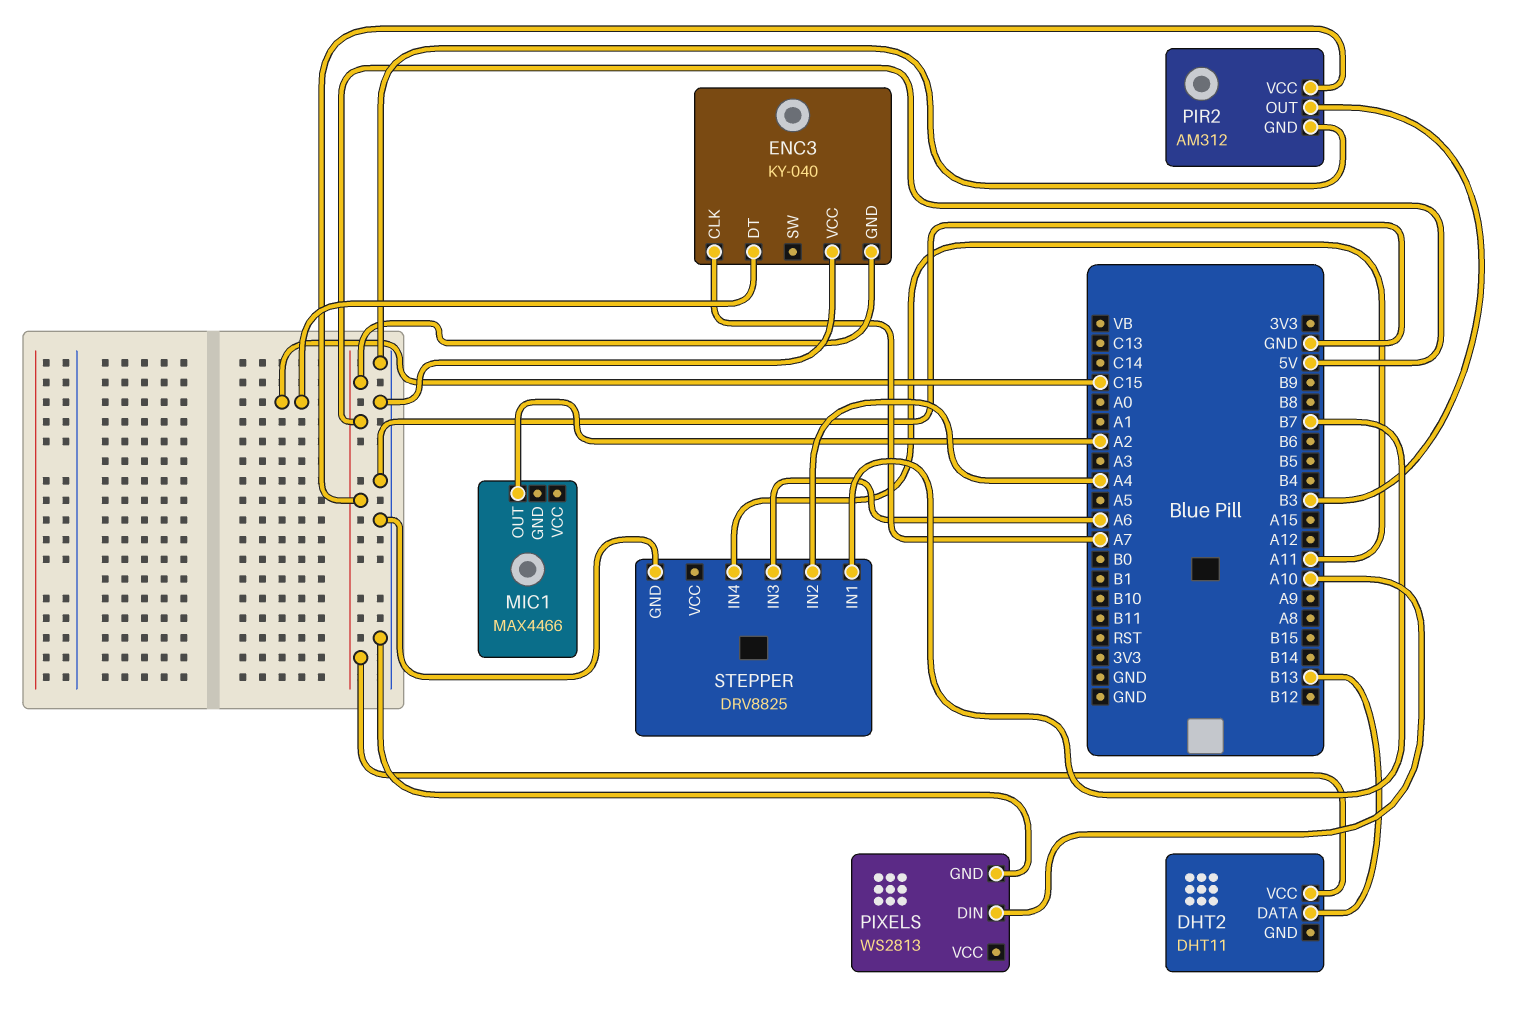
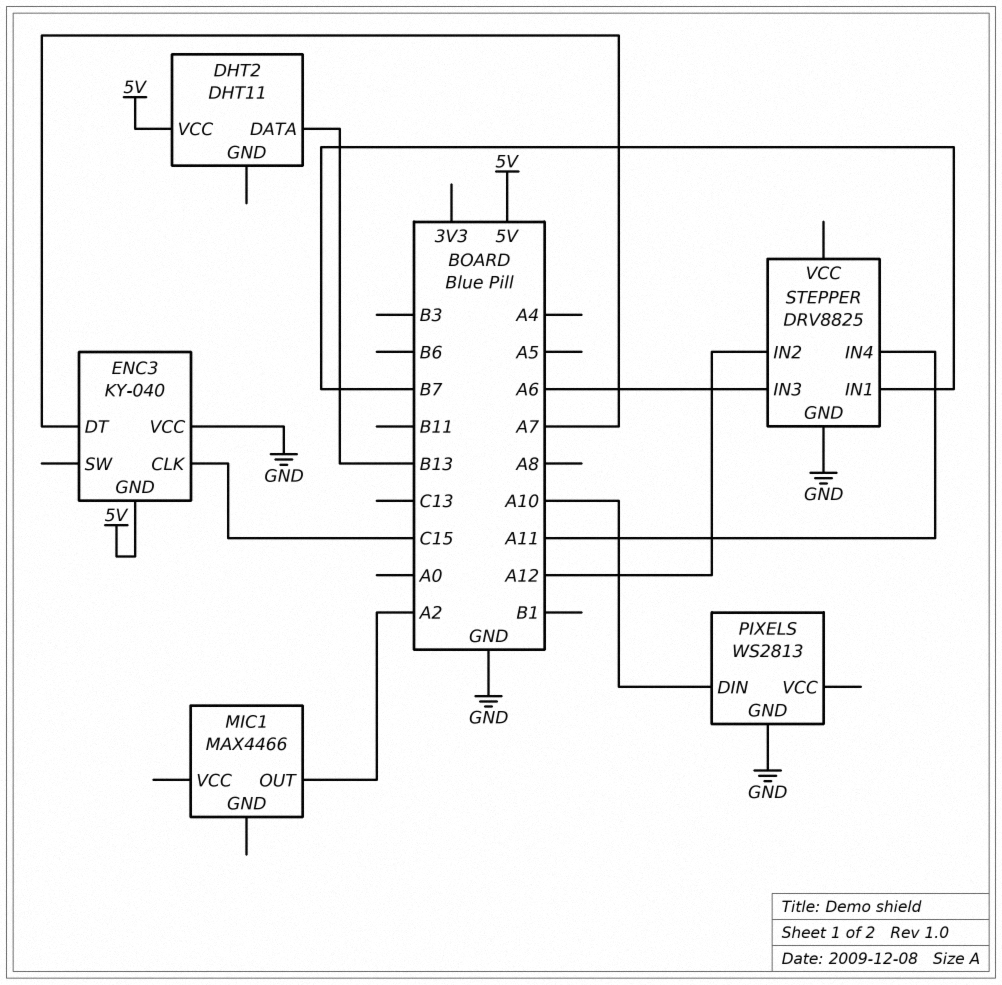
ENC3 pin CLK: A7 -> C15
ENC3 pin DT: C15 -> A7
PIR2: AM312 -> none
PIR2 pin GND: GND -> none
PIR2 pin OUT: B3 -> none
PIR2 pin VCC: 5V -> none
STEPPER pin IN2: A4 -> A12

